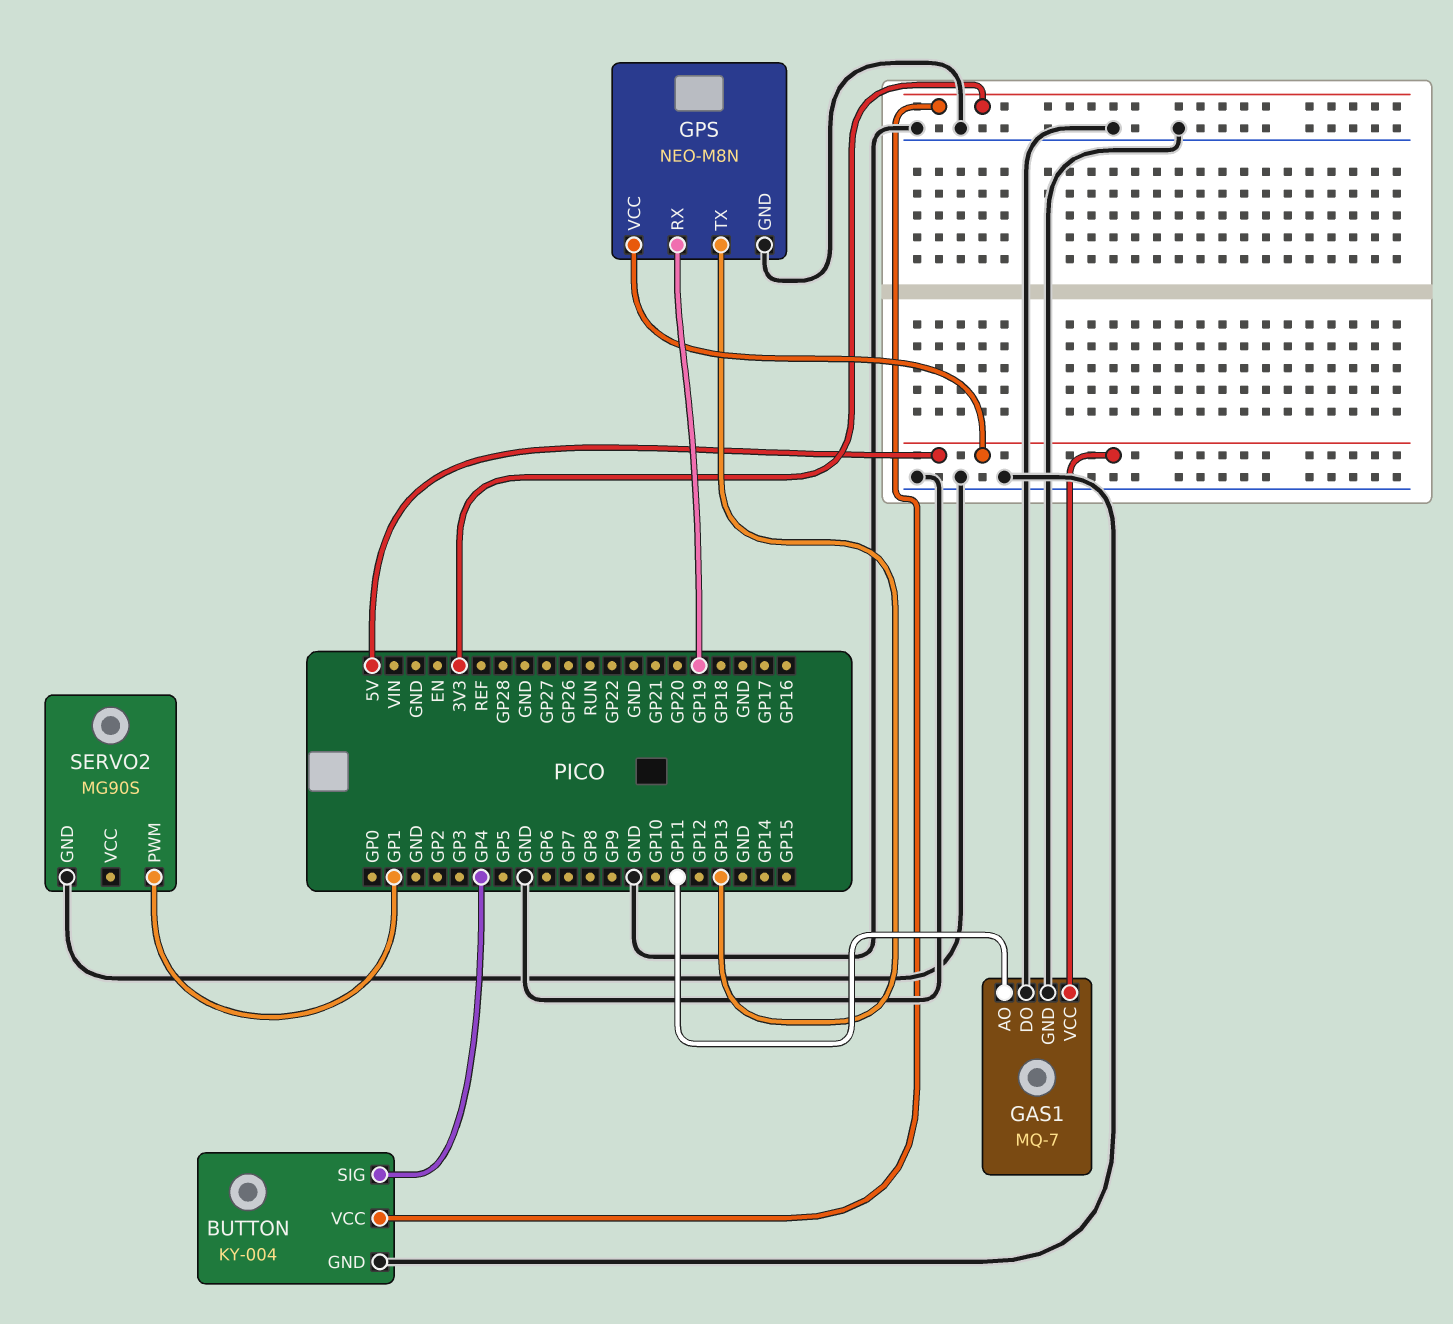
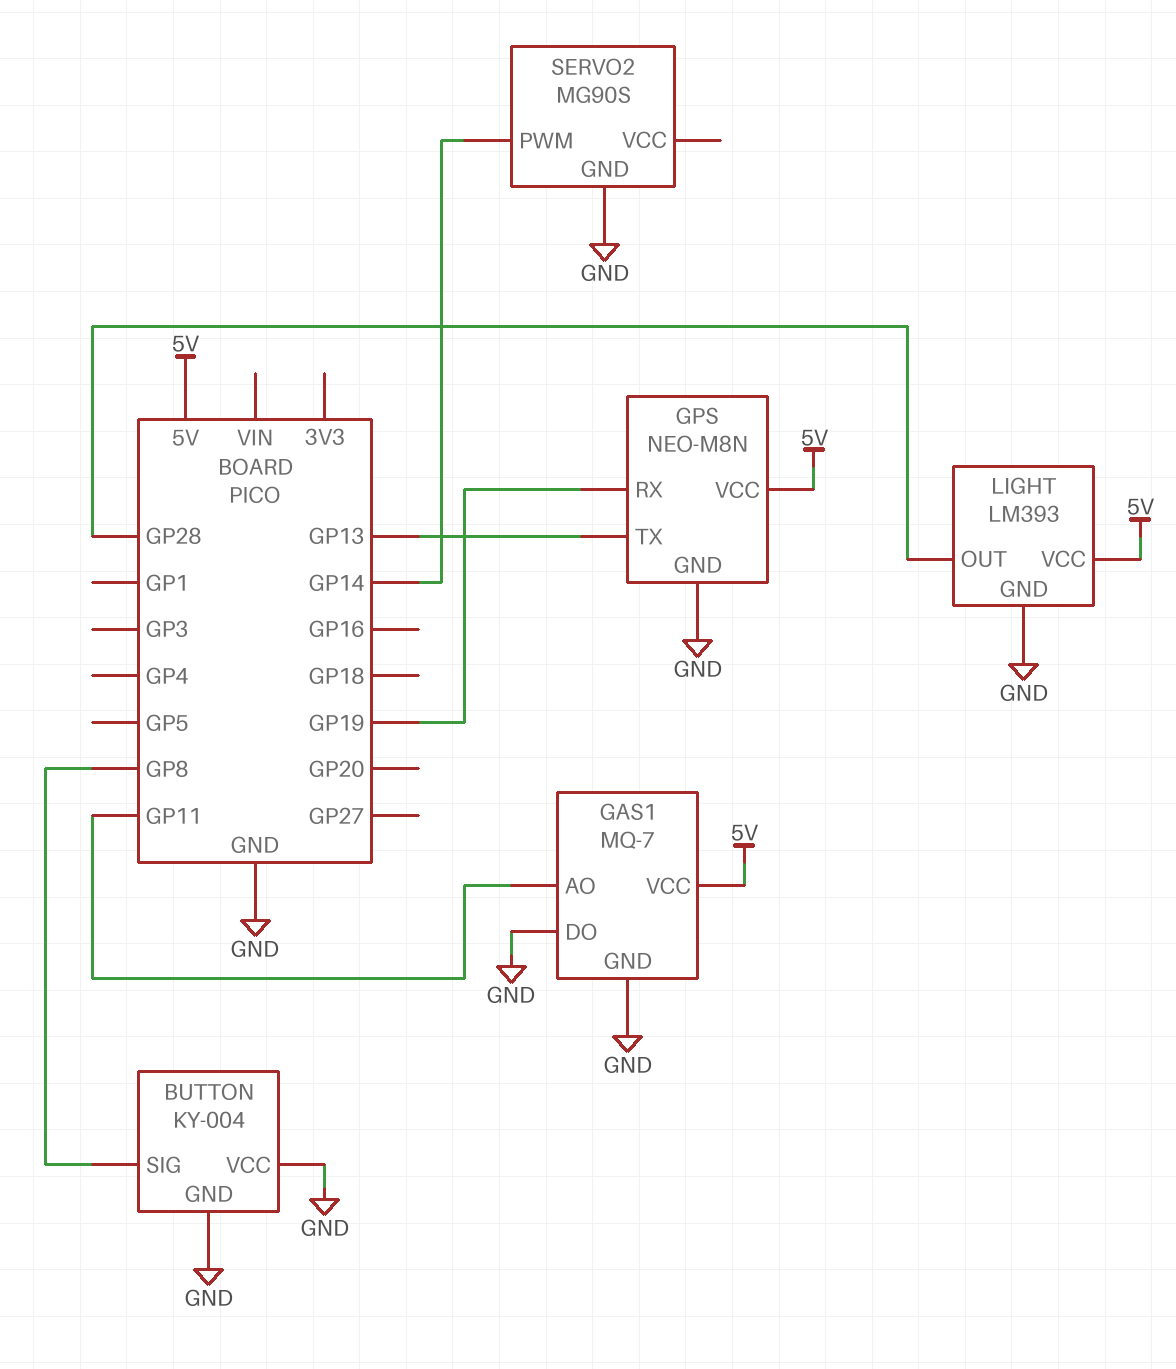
BUTTON pin SIG: GP4 -> GP8
BUTTON pin VCC: 3V3 -> GND
LIGHT: none -> LM393
LIGHT pin GND: none -> GND
LIGHT pin OUT: none -> GP28
LIGHT pin VCC: none -> 5V
SERVO2 pin PWM: GP1 -> GP14

